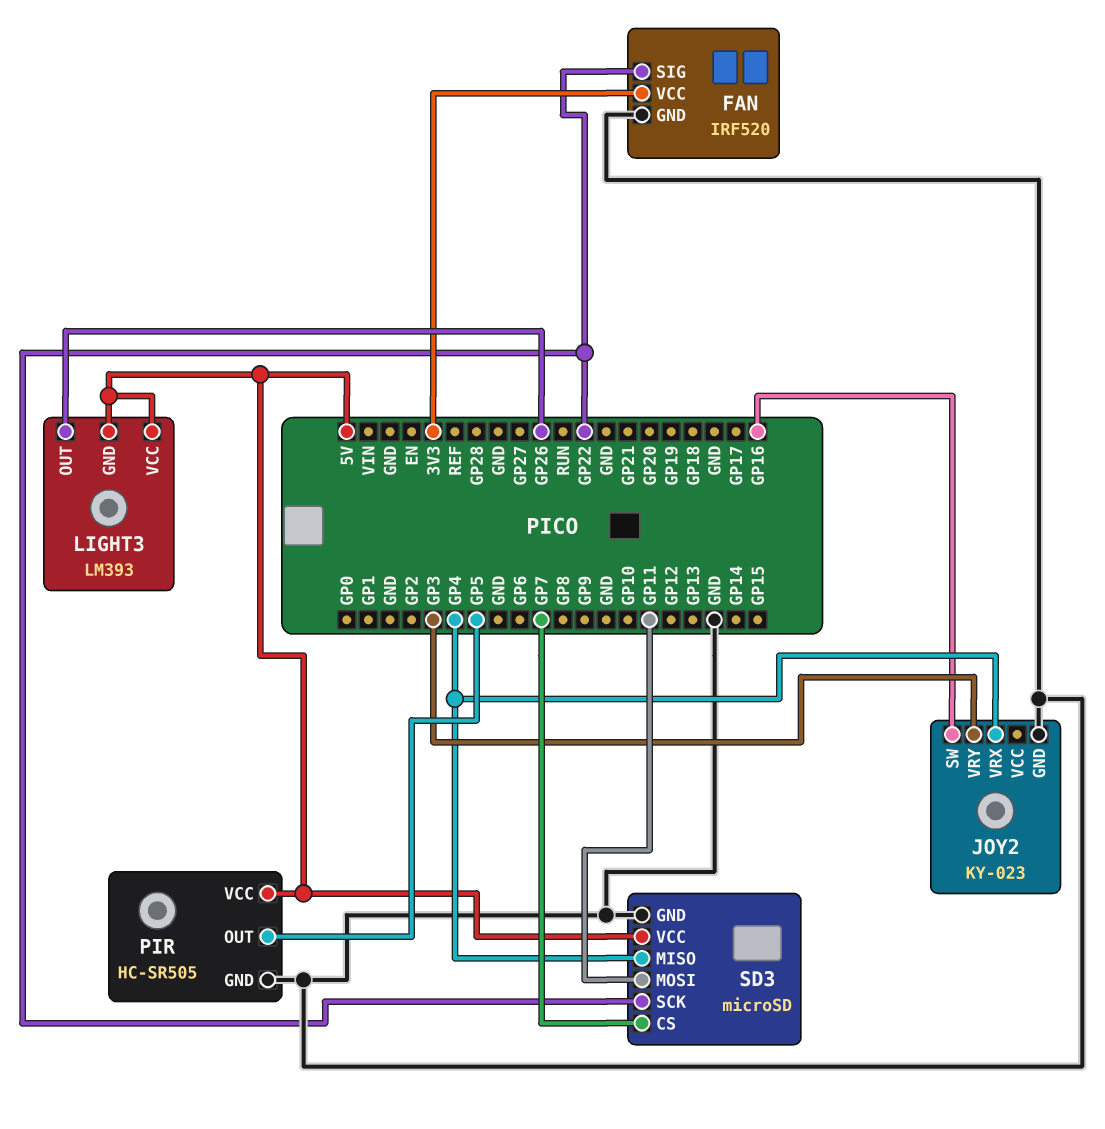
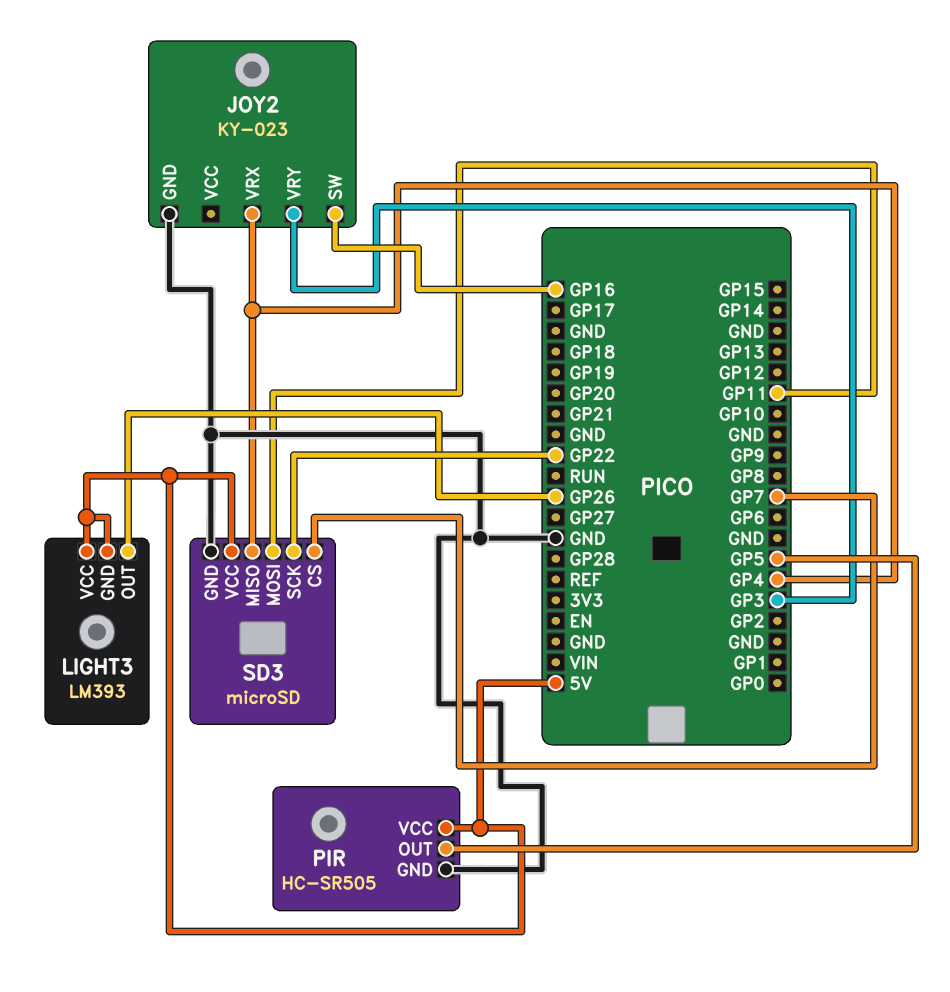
FAN: IRF520 -> none
FAN pin GND: GND -> none
FAN pin SIG: GP22 -> none
FAN pin VCC: 3V3 -> none

